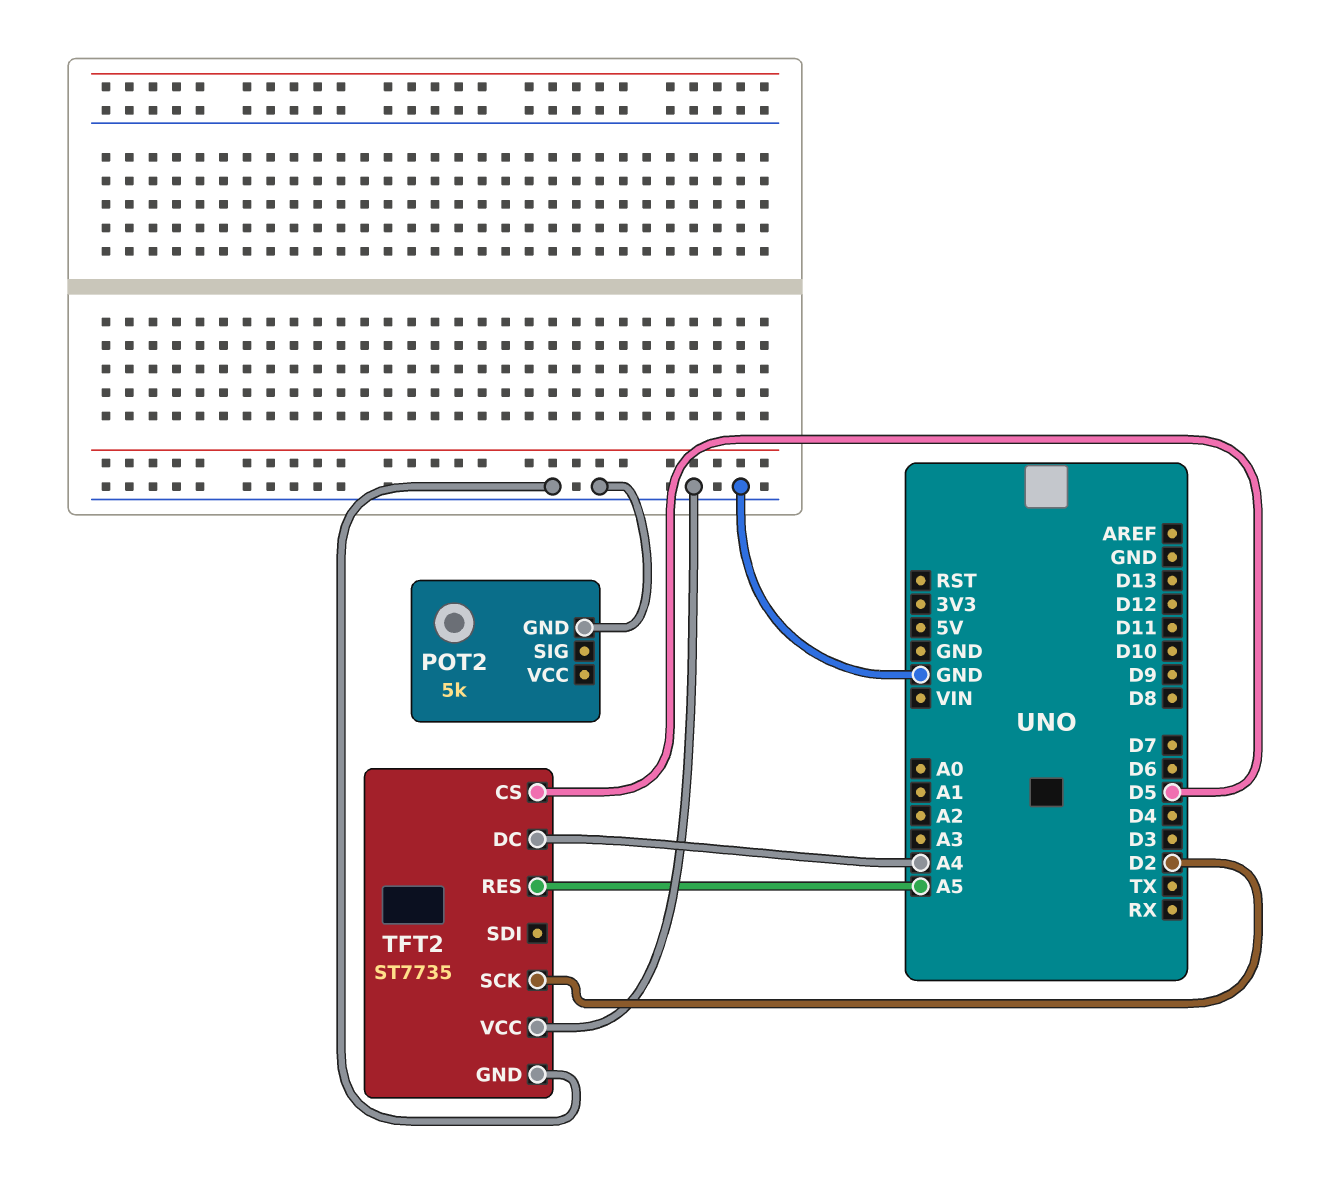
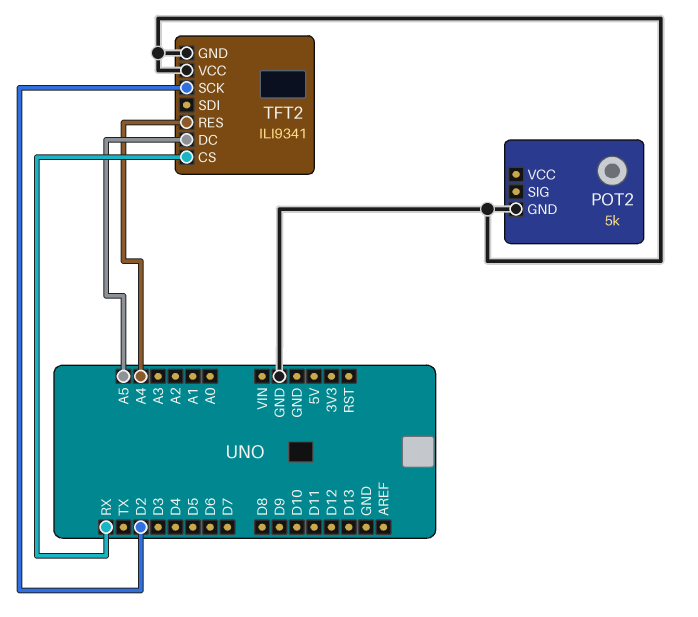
TFT2: ST7735 -> ILI9341
TFT2 pin CS: D5 -> RX
TFT2 pin DC: A4 -> A5
TFT2 pin RES: A5 -> A4

